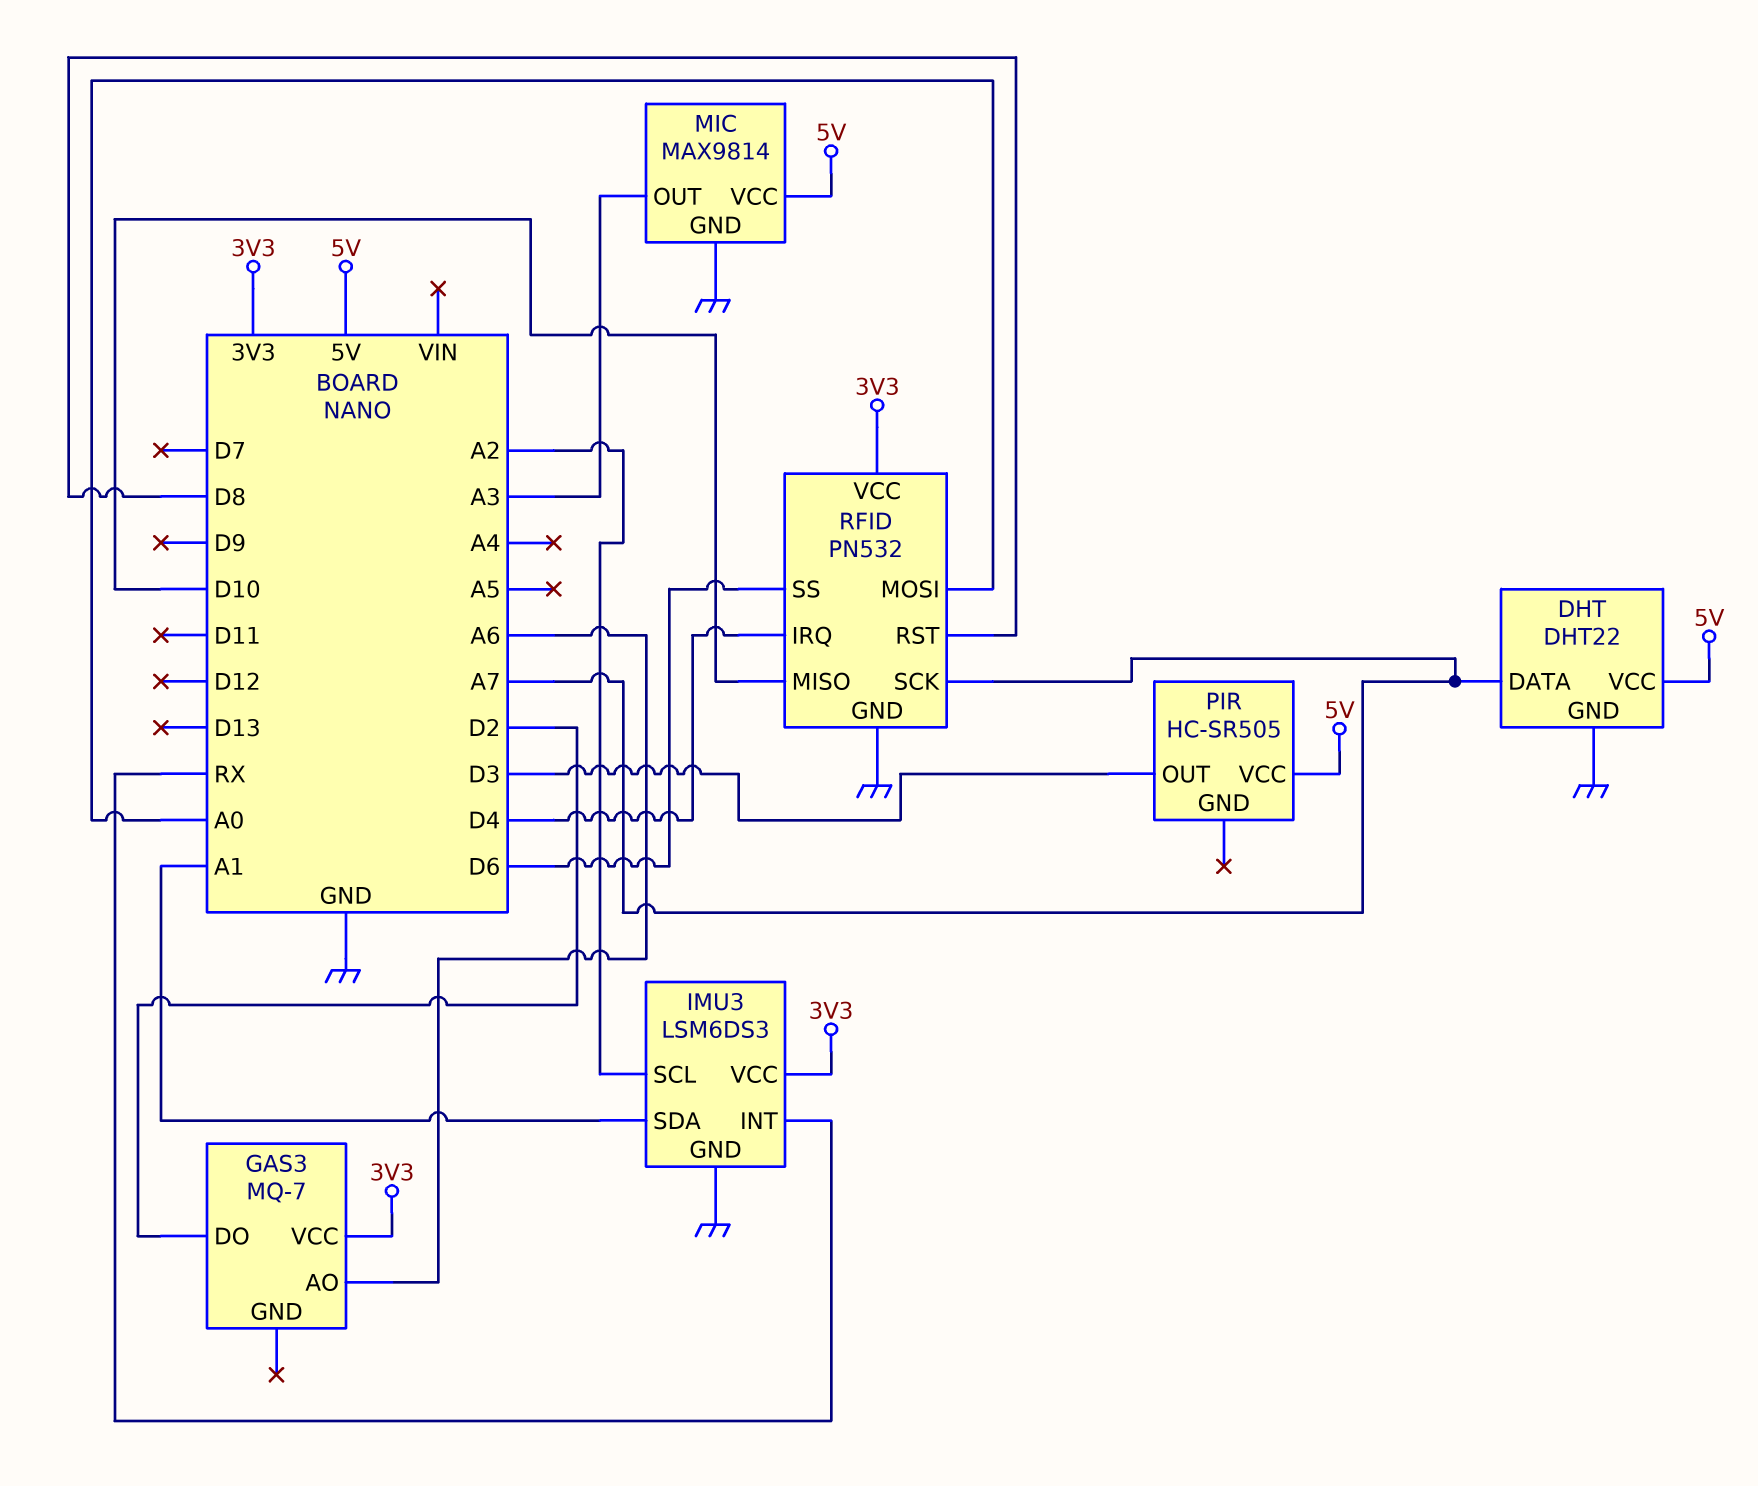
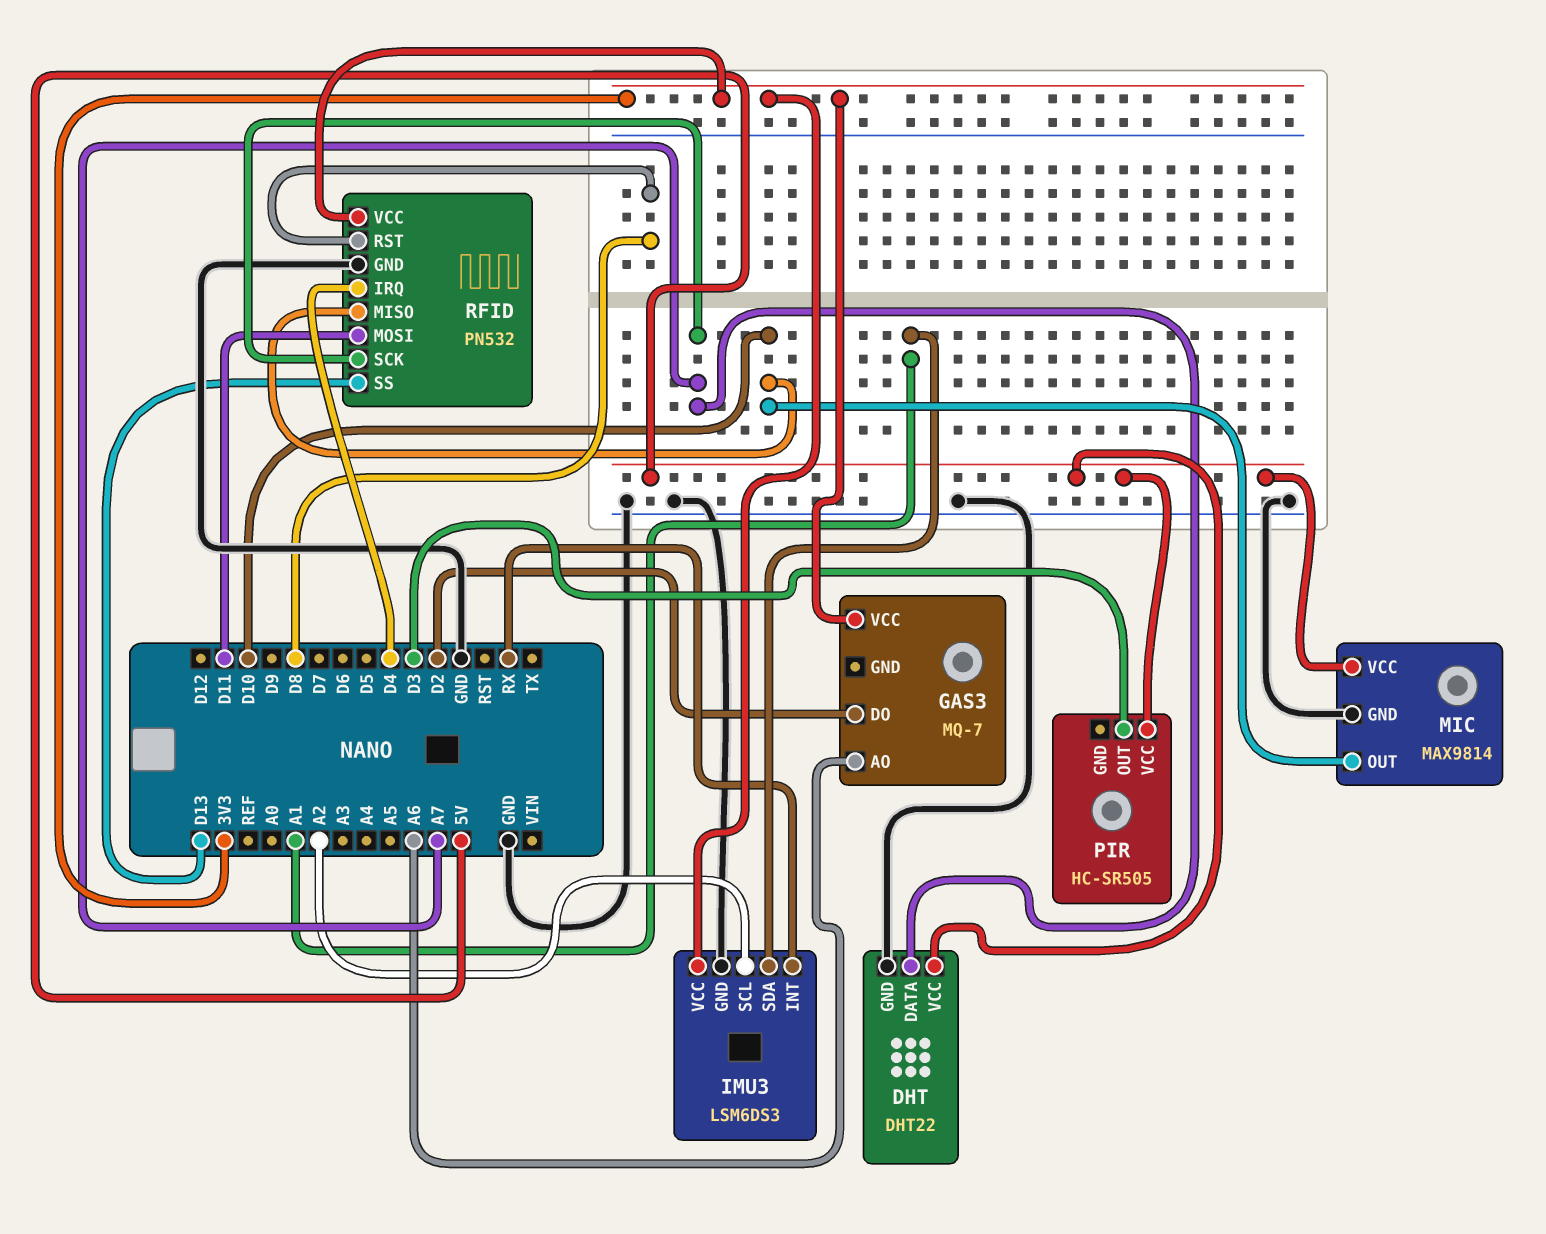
MIC pin OUT: A3 -> D10
RFID pin MOSI: A0 -> D11
RFID pin SS: D6 -> D13

